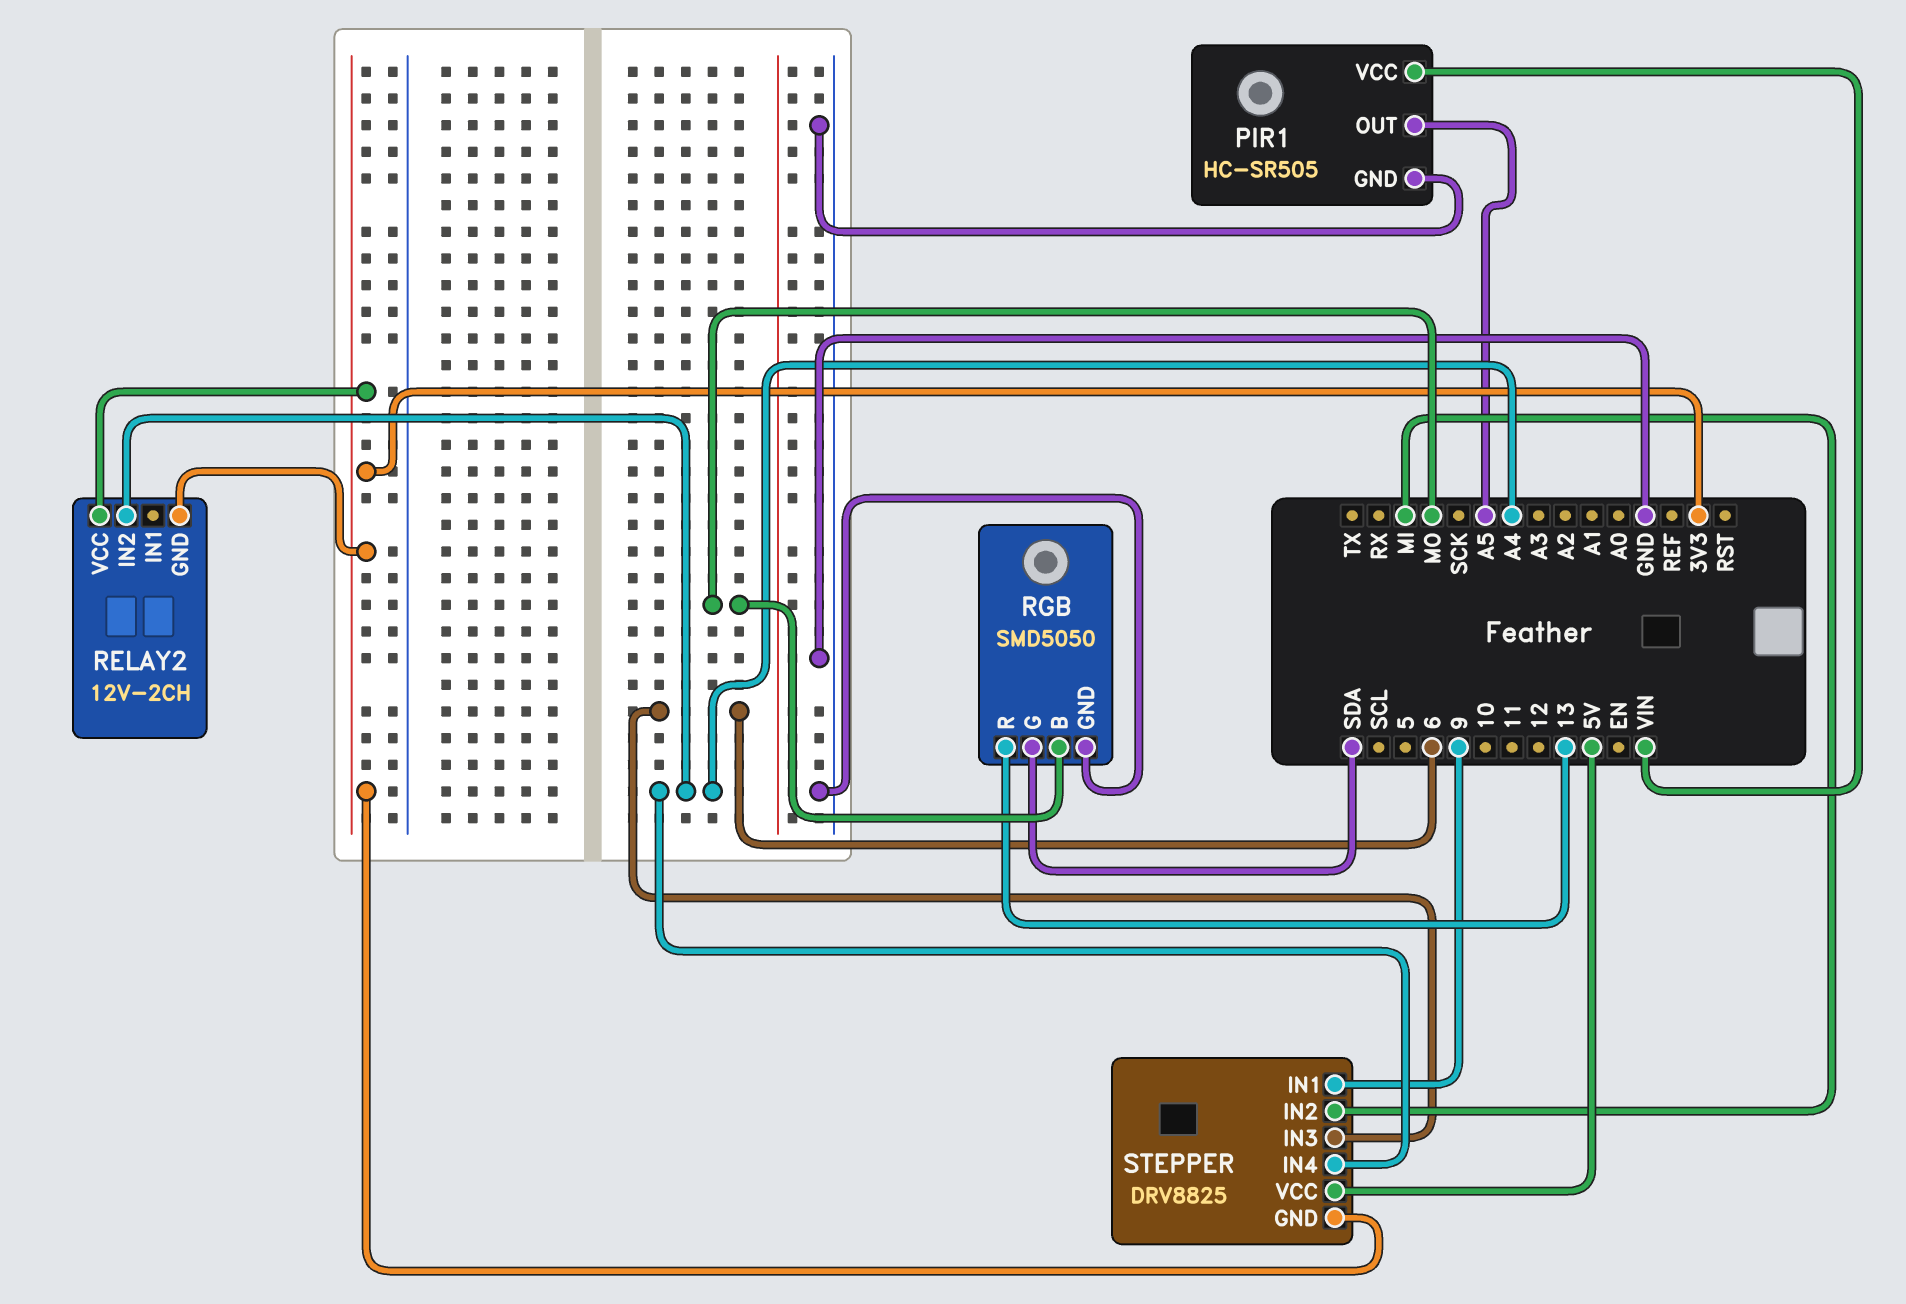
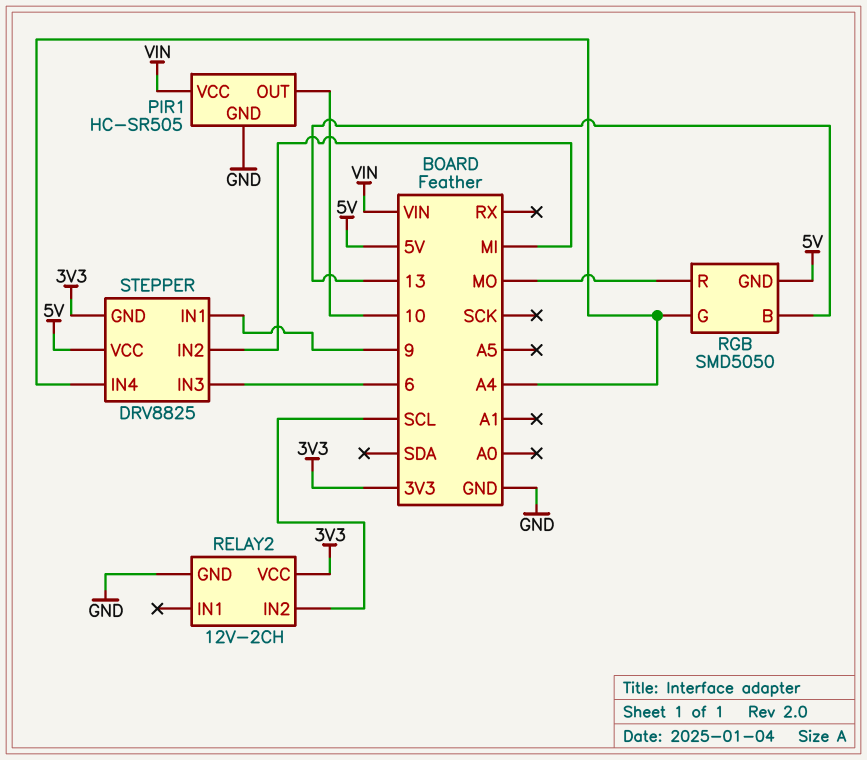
PIR1 pin OUT: A5 -> 10
RELAY2 pin GND: 3V3 -> GND
RELAY2 pin IN2: A4 -> SCL
RGB pin B: MO -> 13
RGB pin G: SDA -> A4
RGB pin GND: GND -> 5V
RGB pin R: 13 -> MO

